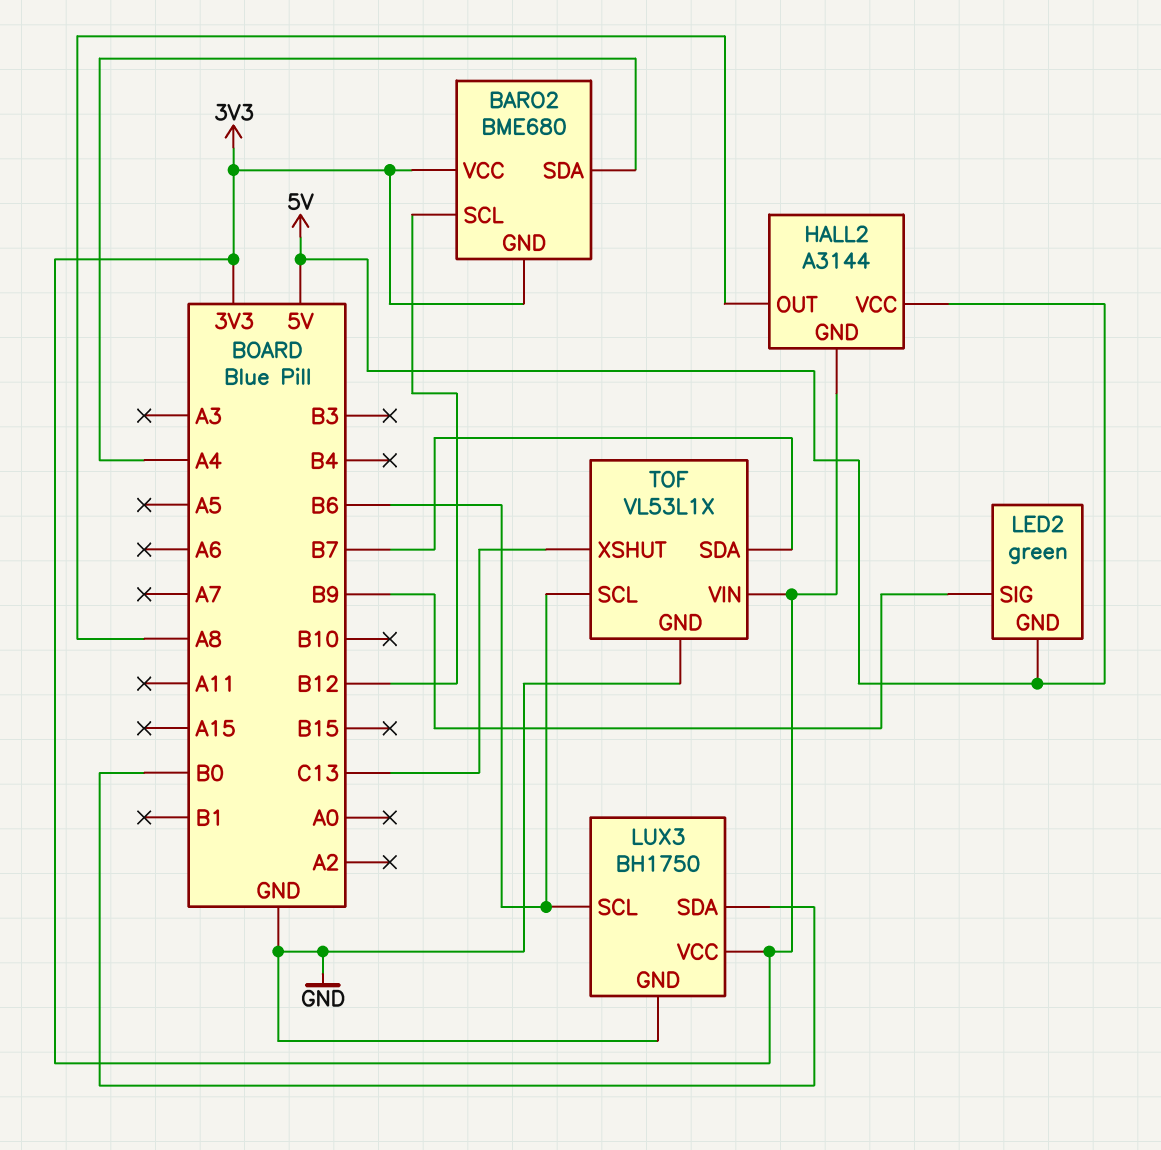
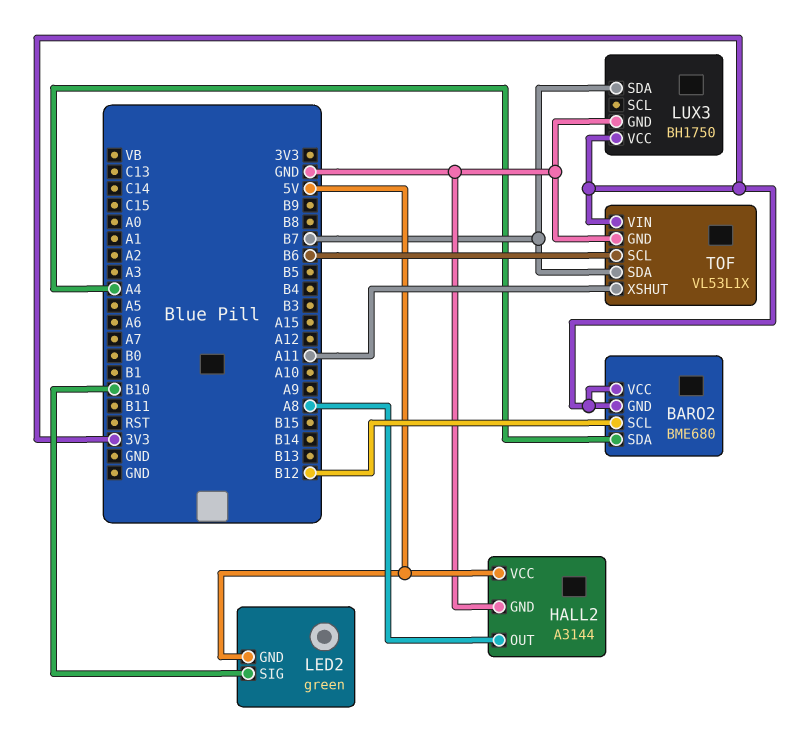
HALL2 pin GND: 3V3 -> GND
LED2 pin SIG: B9 -> B10
LUX3 pin SCL: B6 -> none
LUX3 pin SDA: B0 -> B7
TOF pin XSHUT: C13 -> A11

